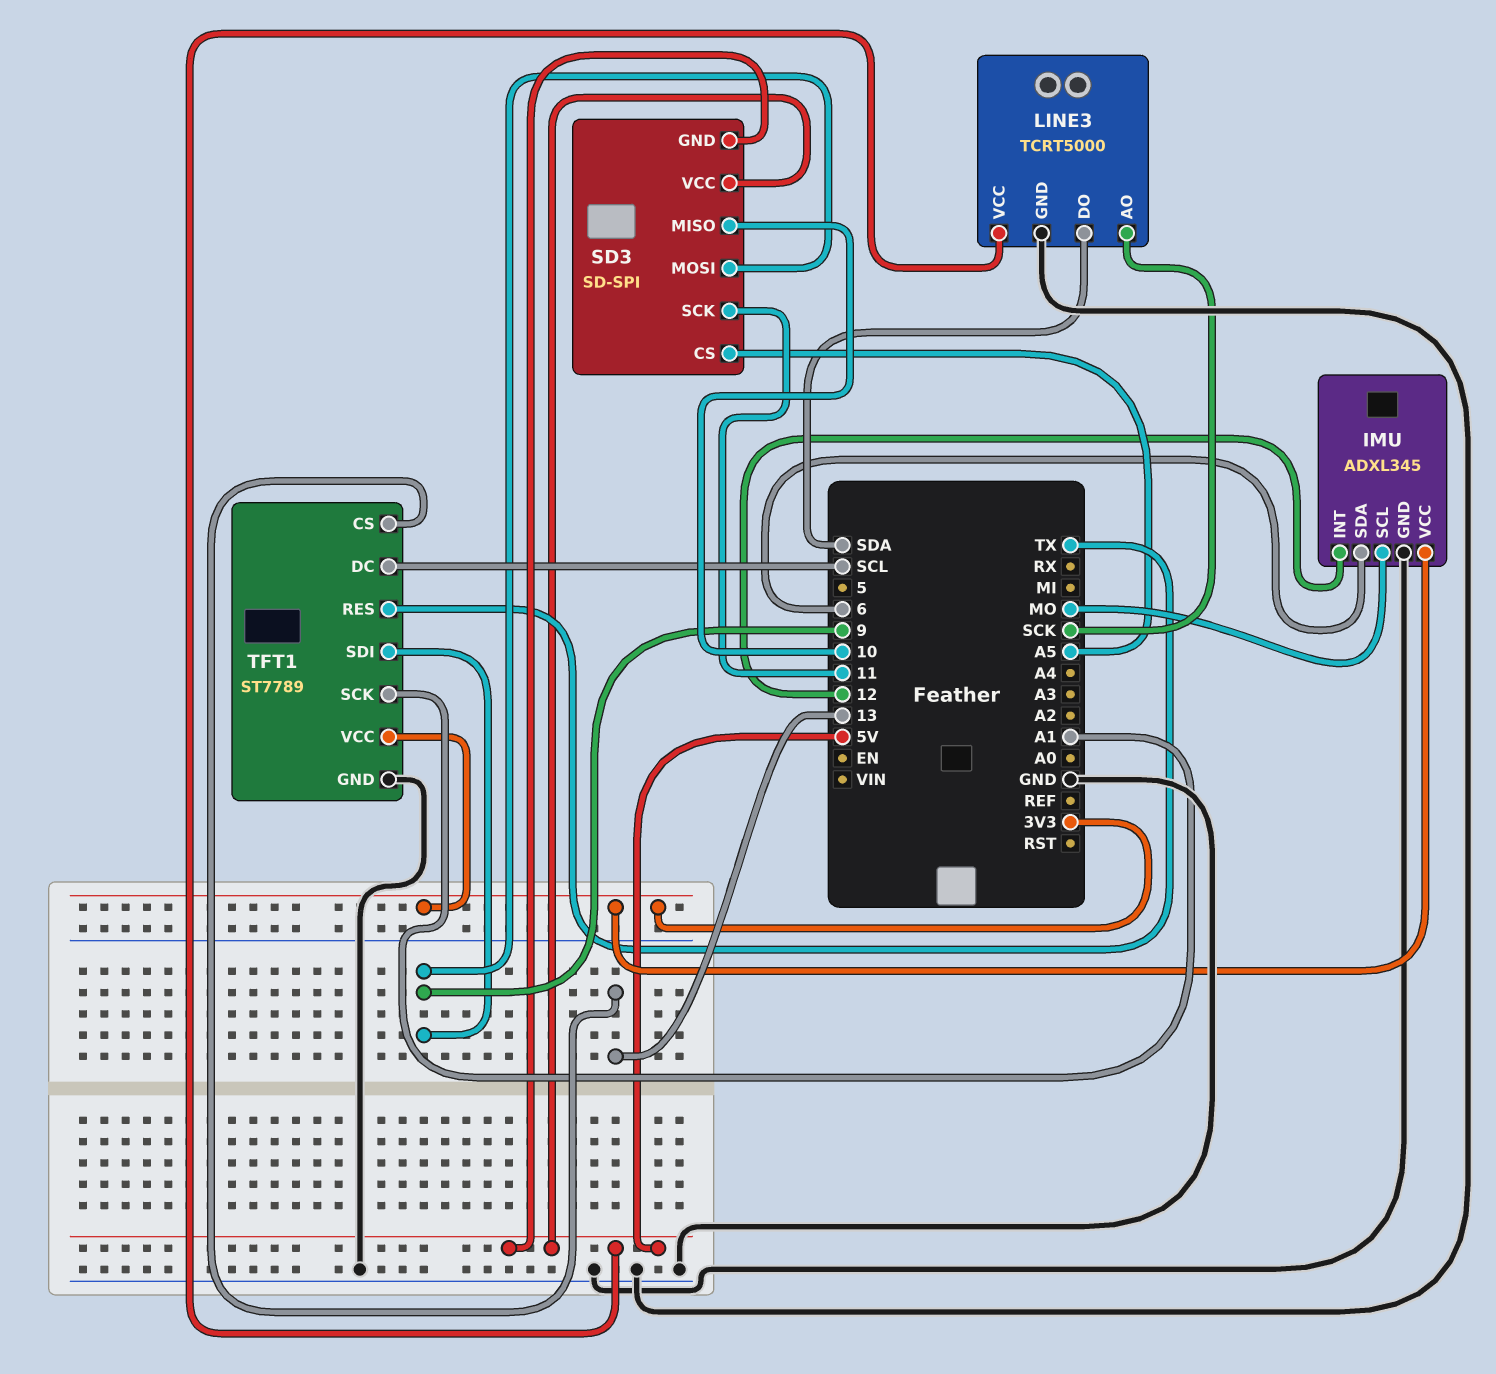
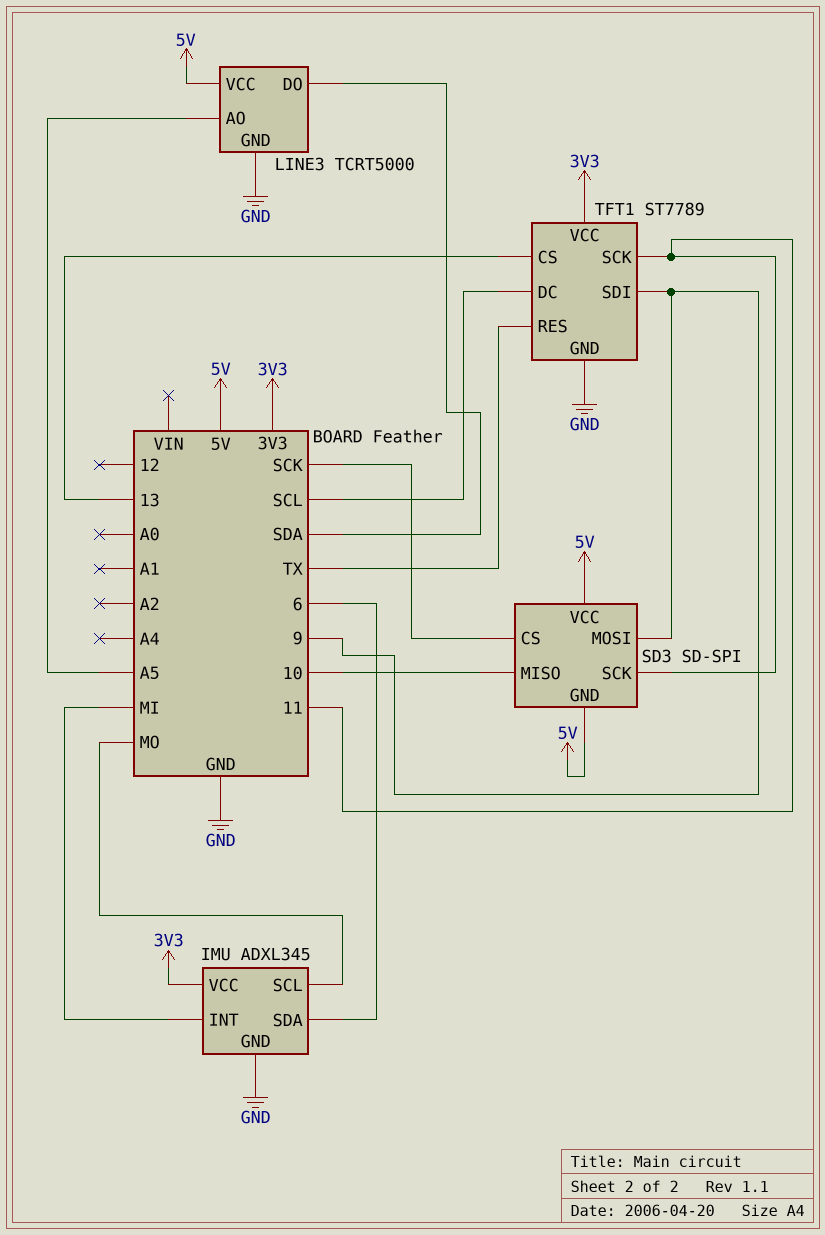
IMU pin INT: 12 -> MI
LINE3 pin AO: SCK -> A5
SD3 pin CS: A5 -> SCK
TFT1 pin SCK: A1 -> 11

